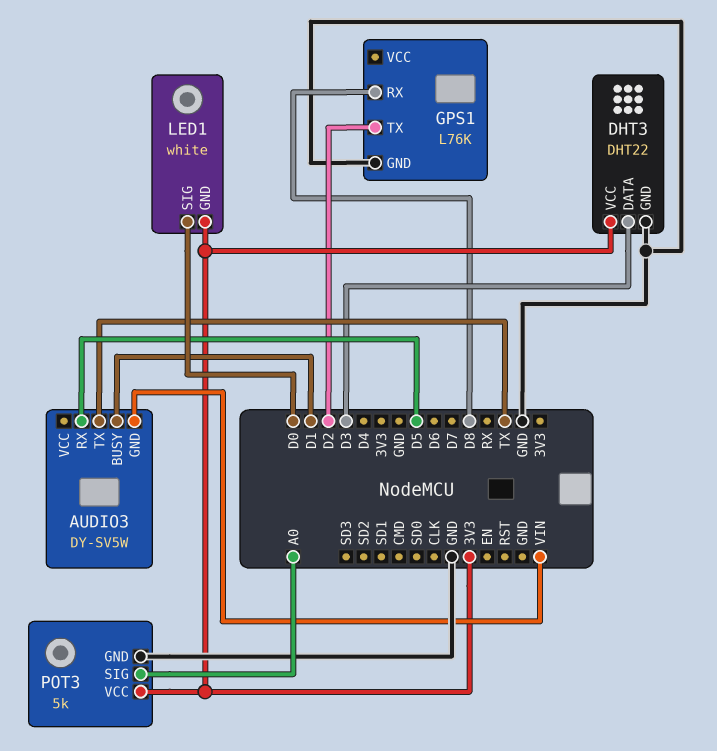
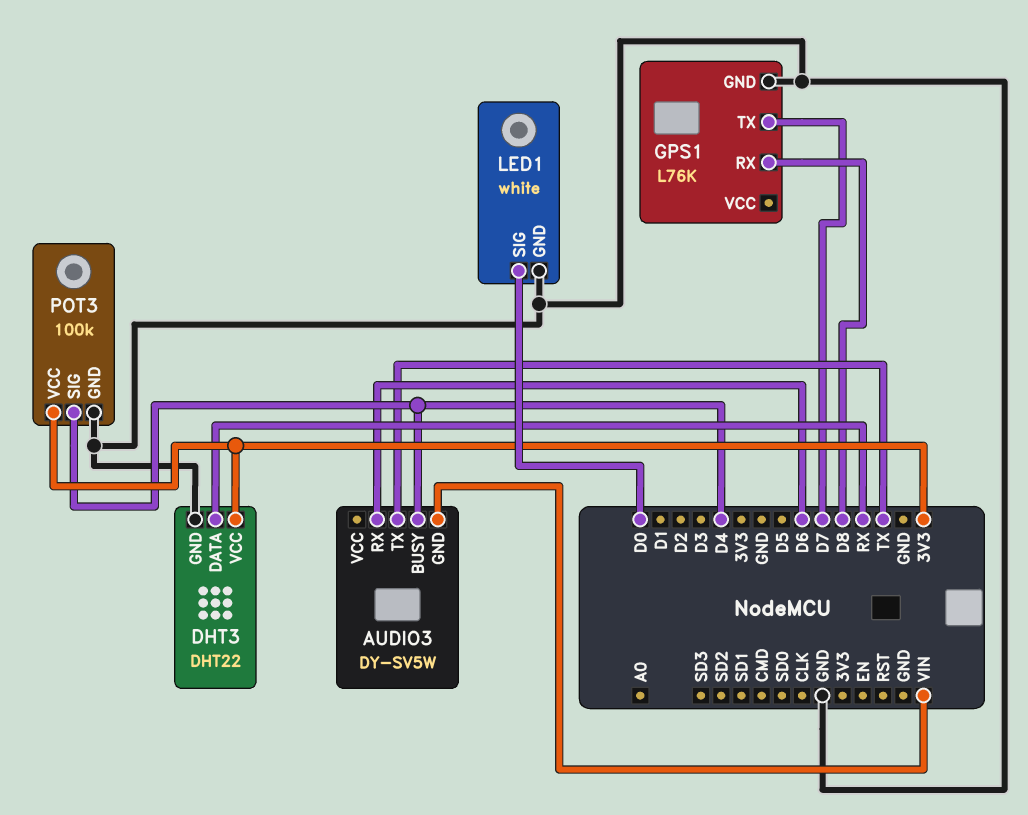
AUDIO3 pin BUSY: D1 -> D4
AUDIO3 pin RX: D5 -> D6
DHT3 pin DATA: D3 -> RX
GPS1 pin TX: D2 -> D7
LED1 pin GND: 3V3 -> GND
POT3: 5k -> 100k
POT3 pin SIG: A0 -> D4

